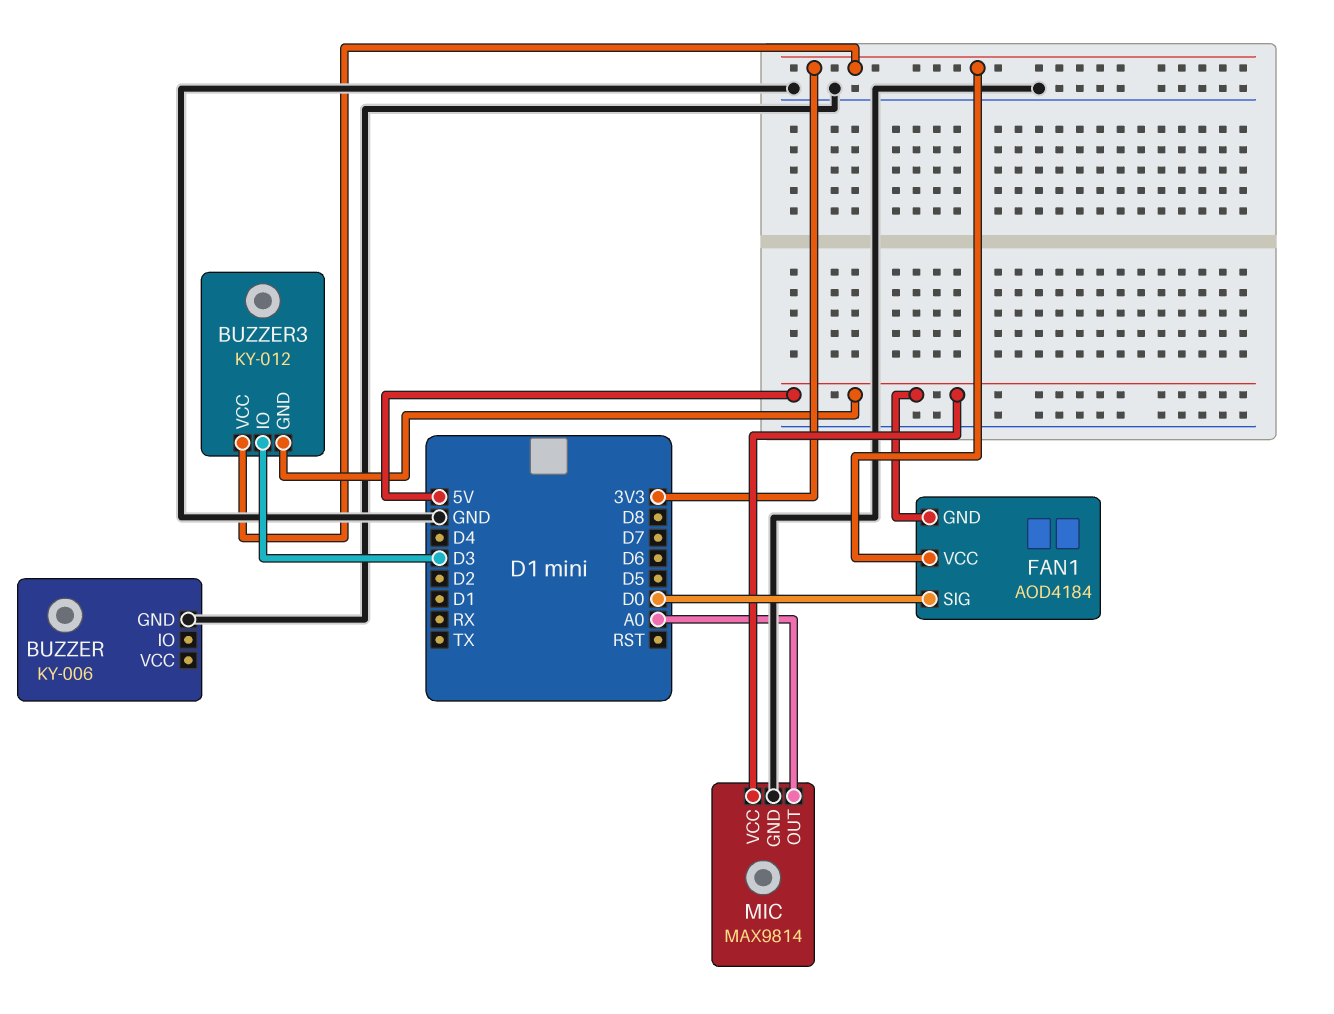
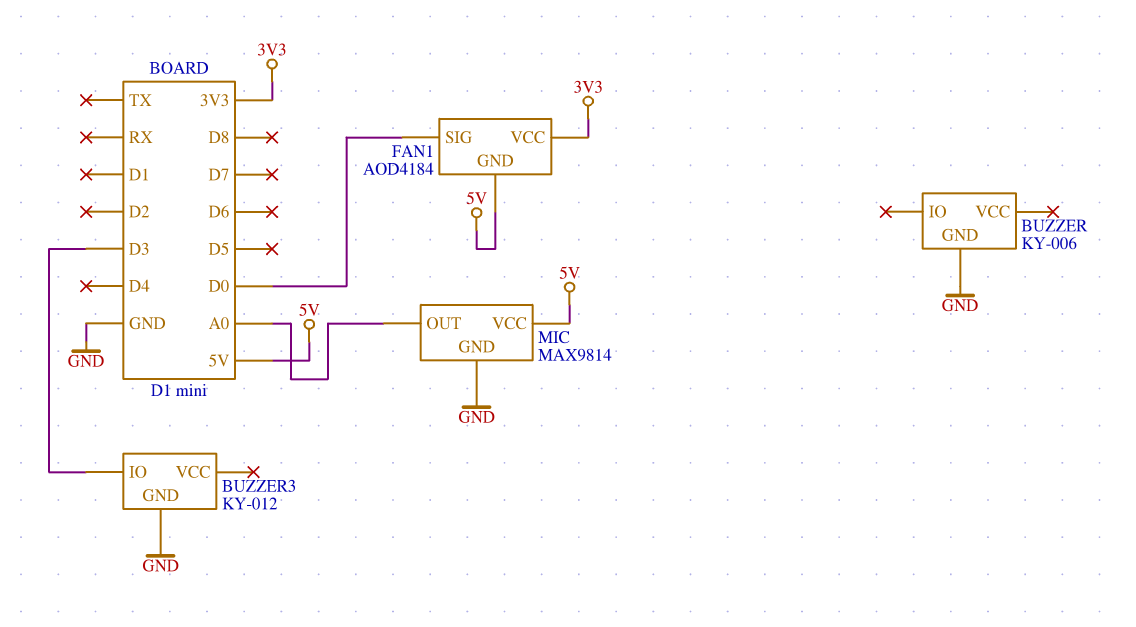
BUZZER3 pin GND: 5V -> GND
BUZZER3 pin VCC: 3V3 -> none

